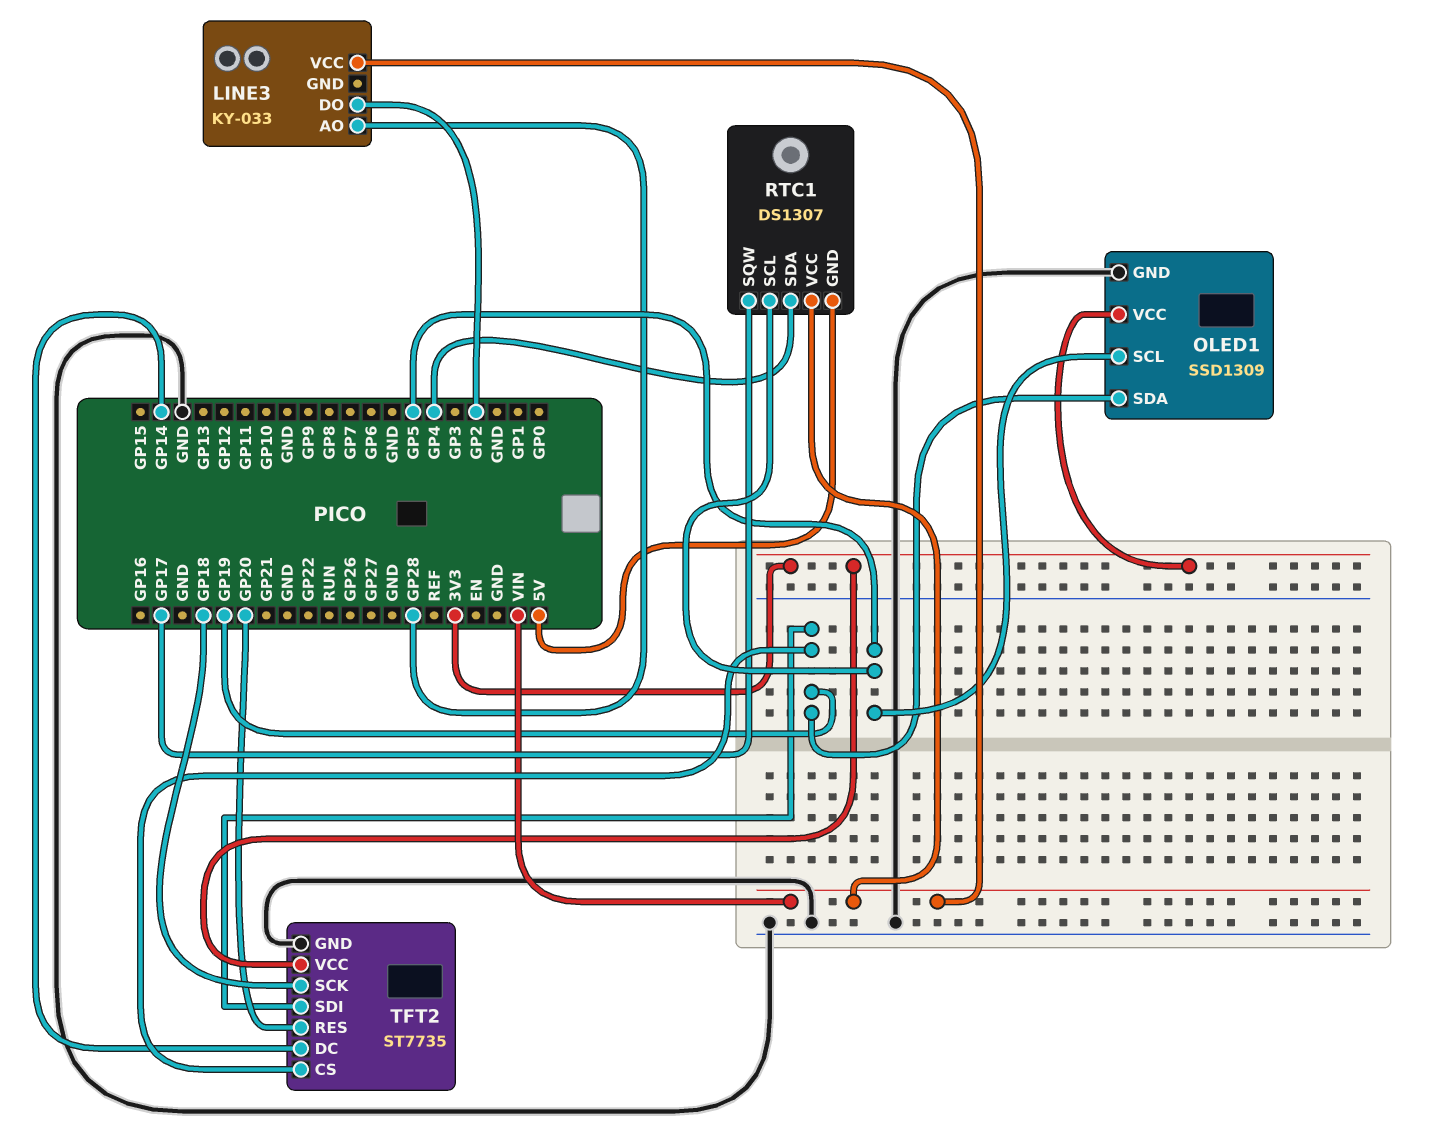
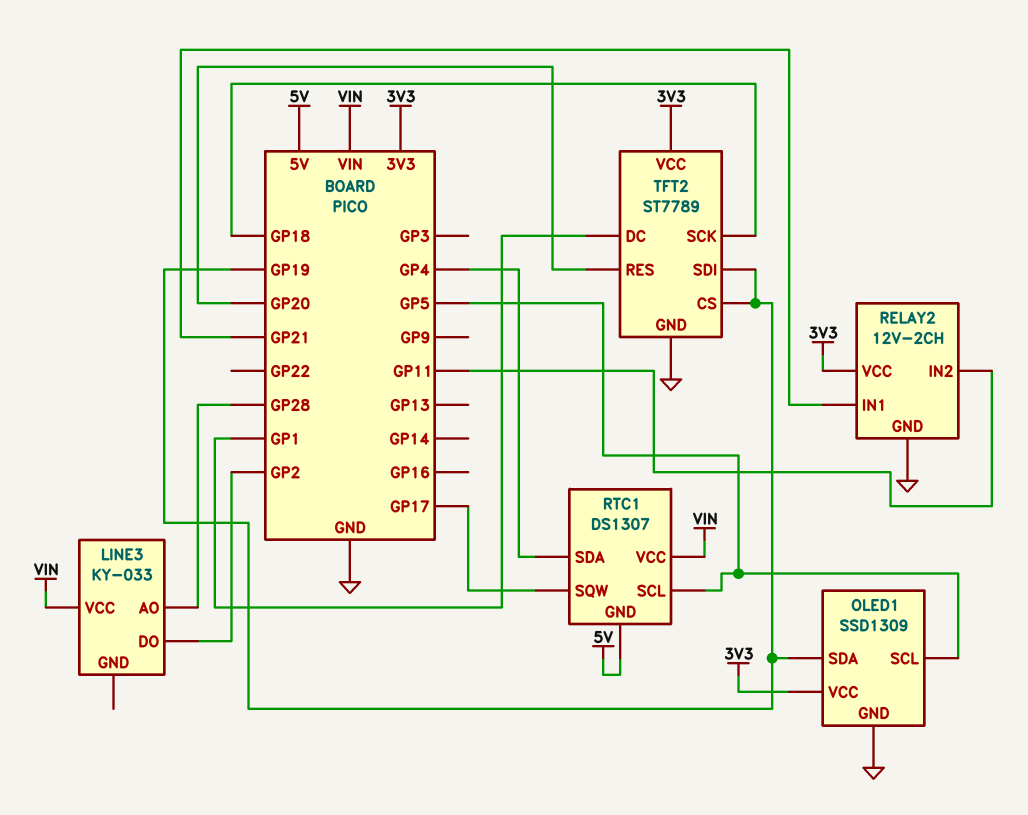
RELAY2: none -> 12V-2CH
RELAY2 pin GND: none -> GND
RELAY2 pin IN1: none -> GP21
RELAY2 pin IN2: none -> GP11
RELAY2 pin VCC: none -> 3V3
TFT2: ST7735 -> ST7789
TFT2 pin DC: GP14 -> GP1

